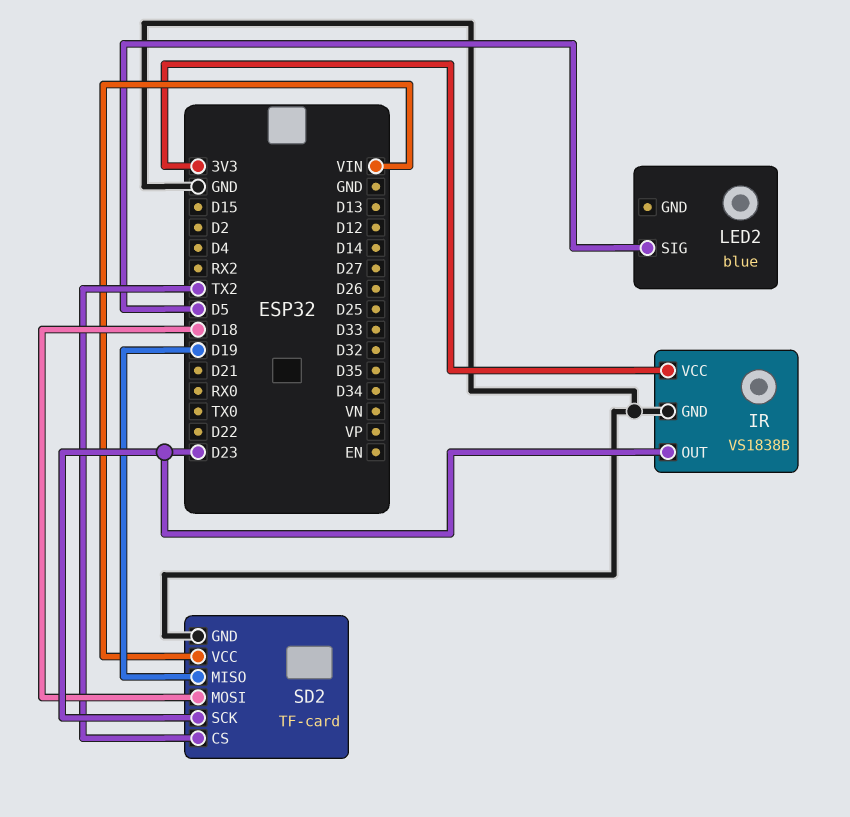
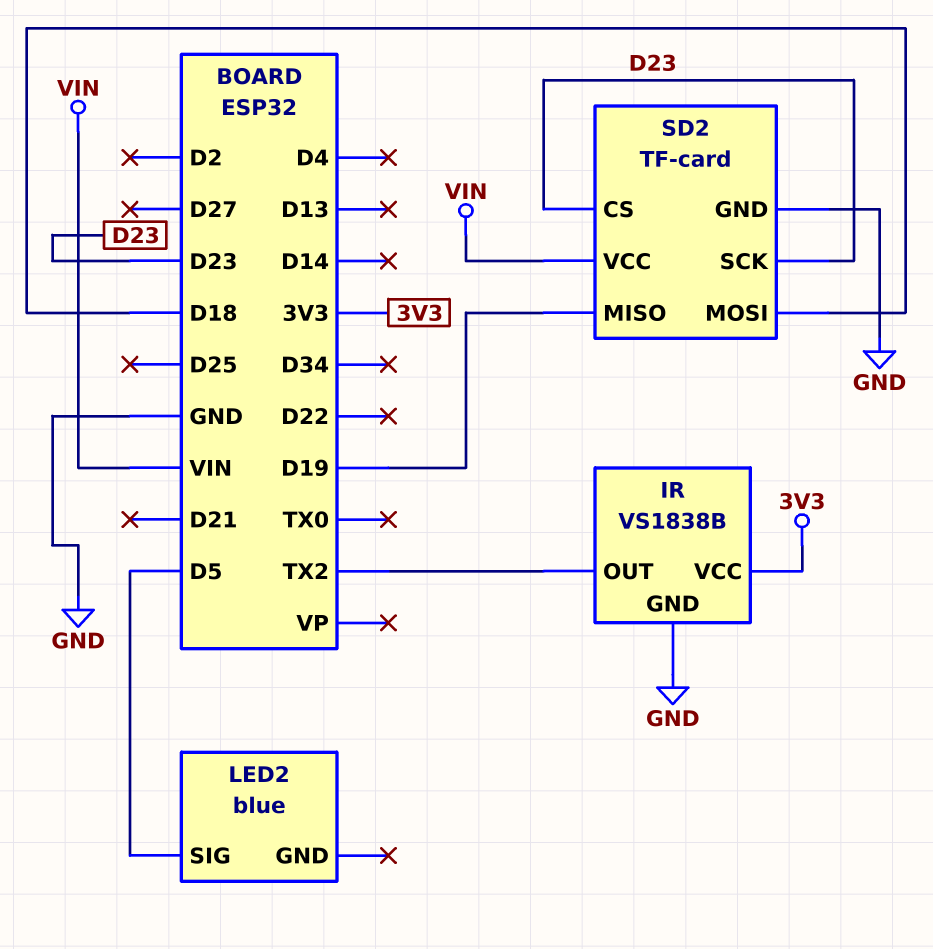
IR pin OUT: D23 -> TX2
SD2 pin CS: TX2 -> D23

